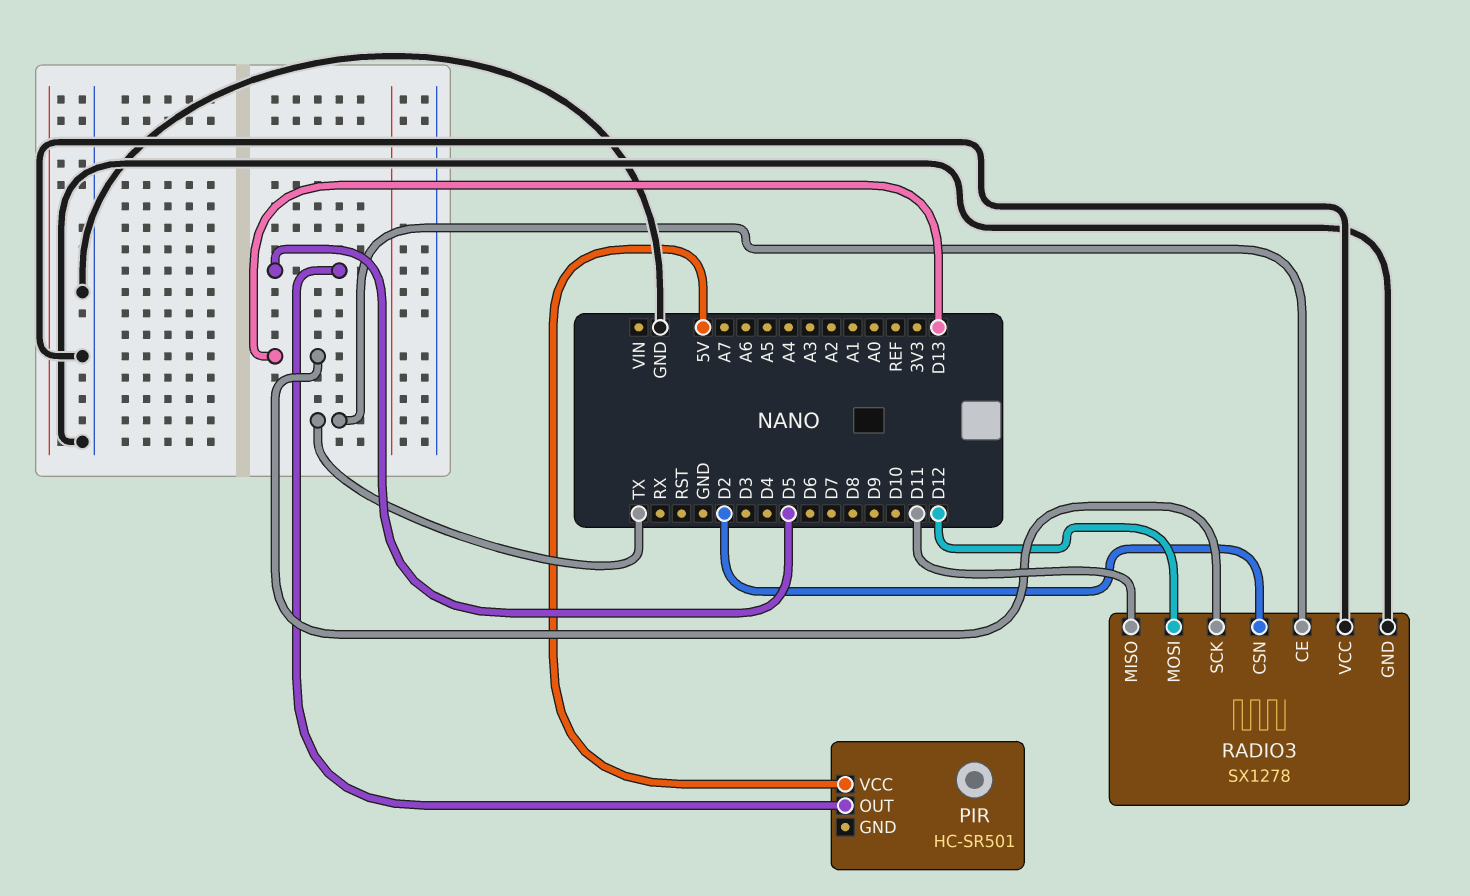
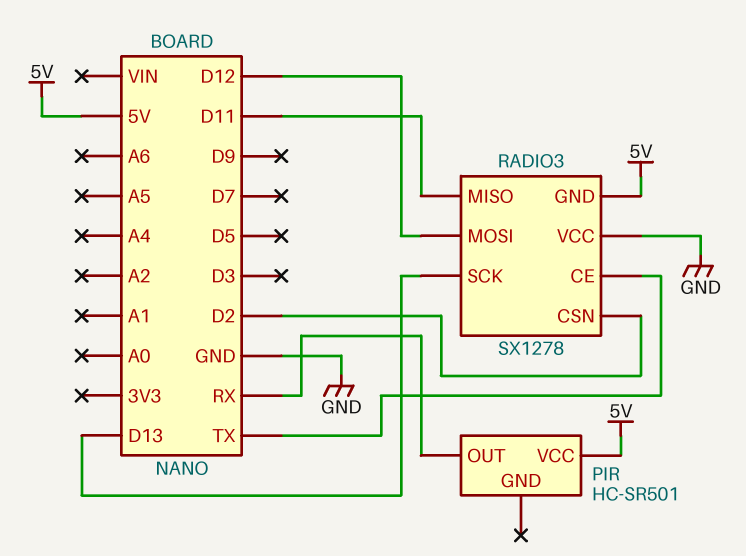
PIR pin OUT: D5 -> RX
RADIO3 pin GND: GND -> 5V

